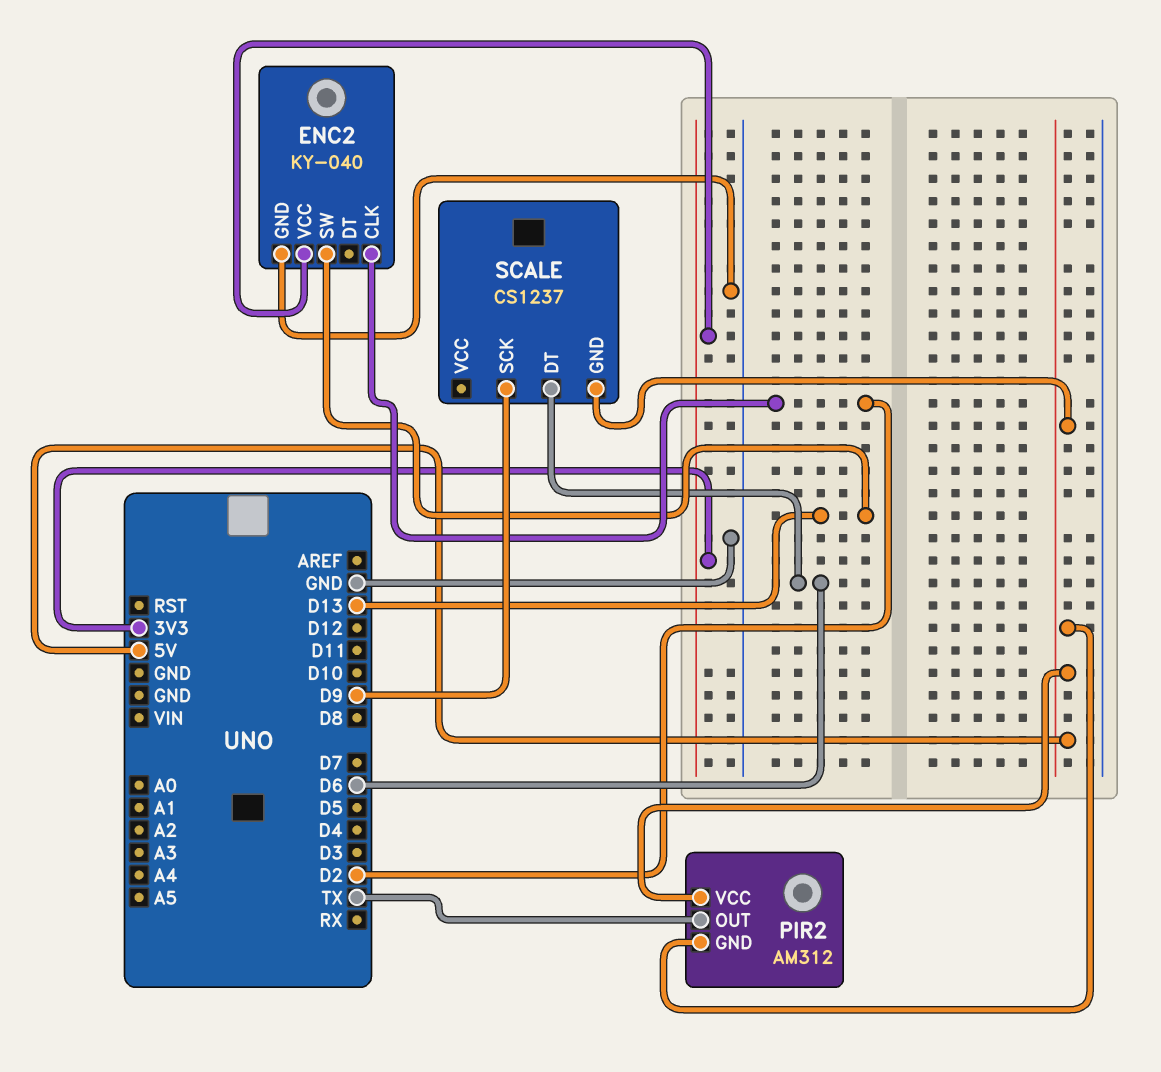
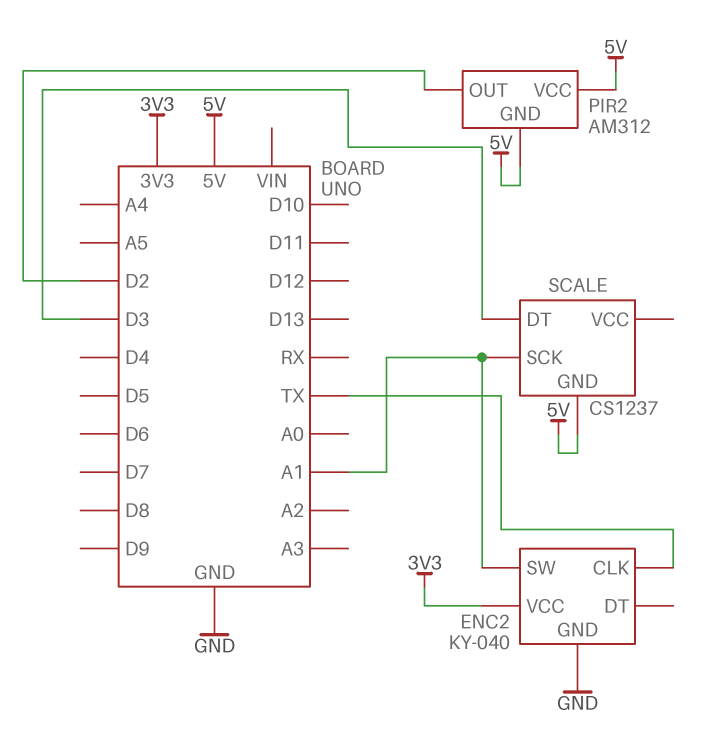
ENC2 pin CLK: D2 -> TX
ENC2 pin SW: D13 -> A1
PIR2 pin OUT: TX -> D2
SCALE pin DT: D6 -> D3
SCALE pin SCK: D9 -> A1

